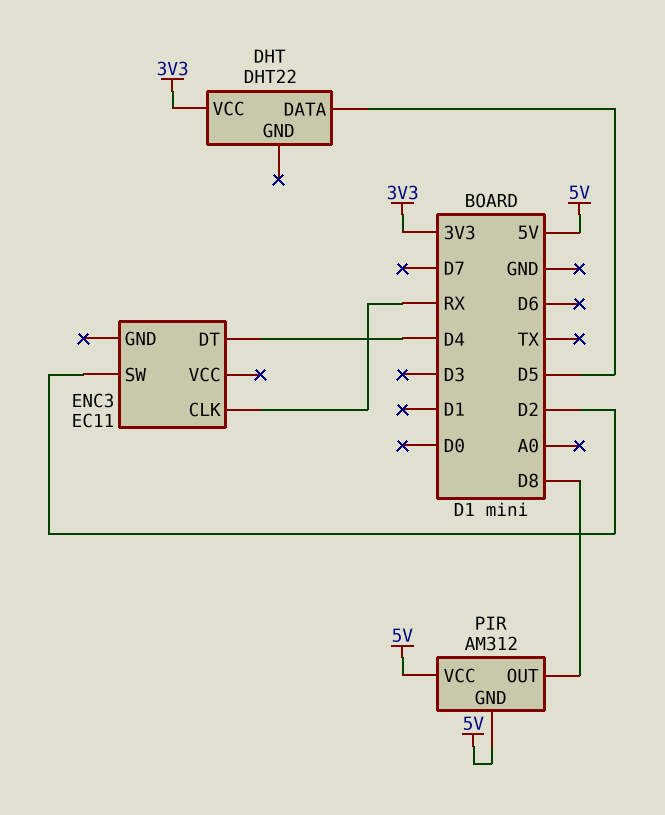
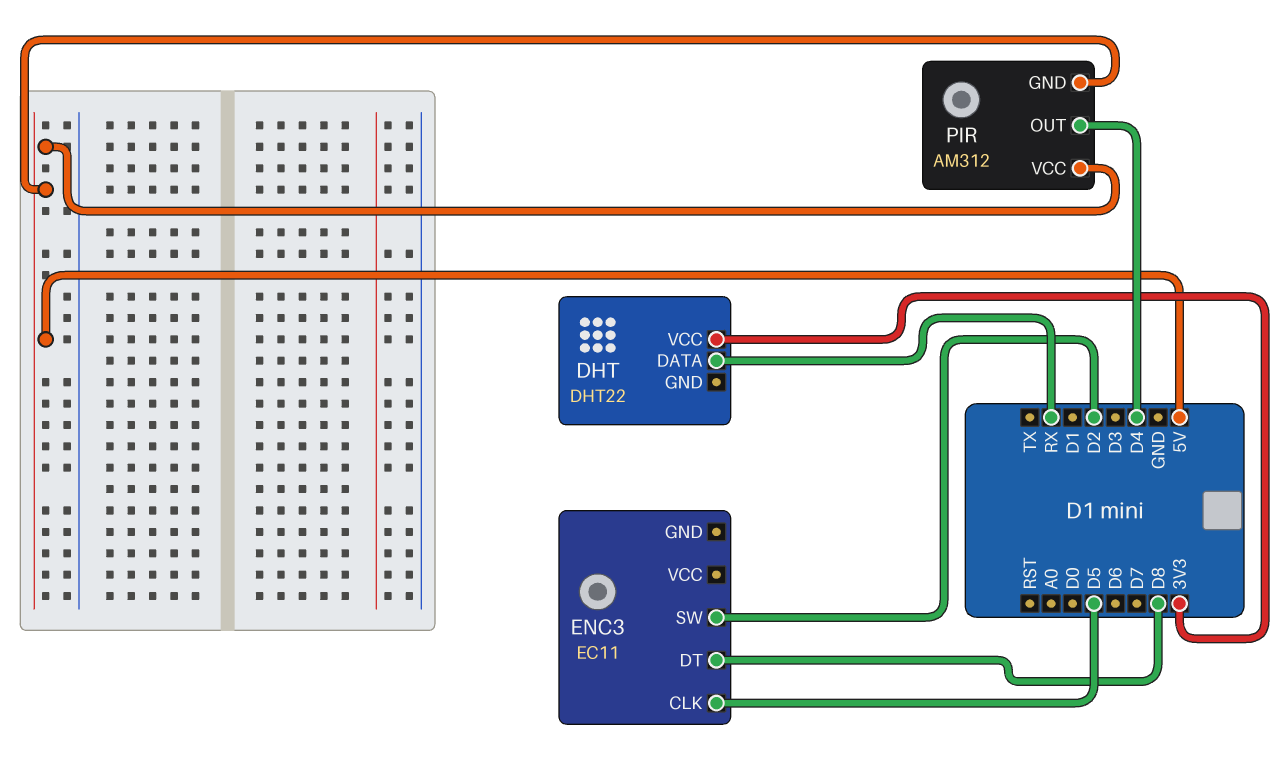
DHT pin DATA: D5 -> RX
ENC3 pin CLK: RX -> D5
ENC3 pin DT: D4 -> D8
PIR pin OUT: D8 -> D4

